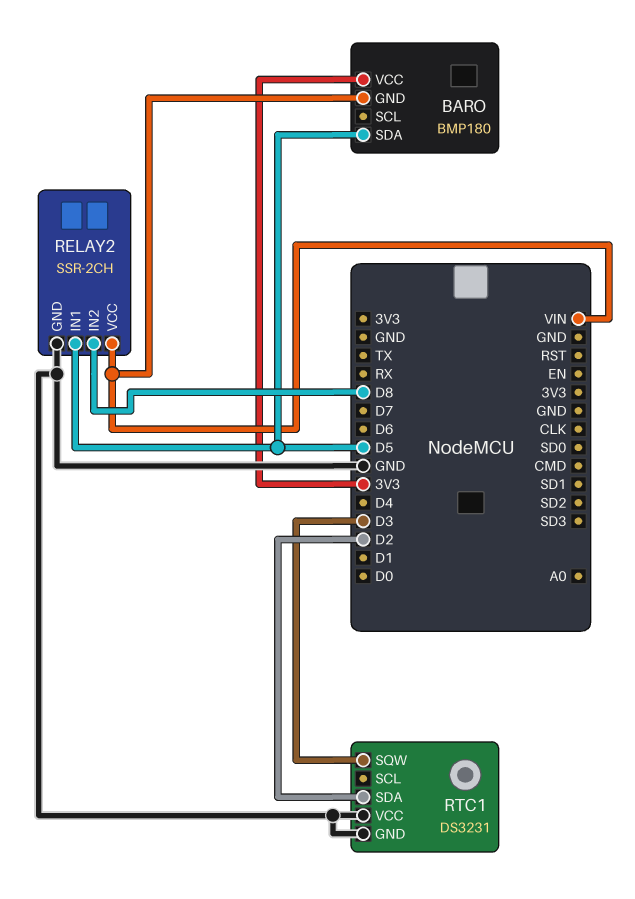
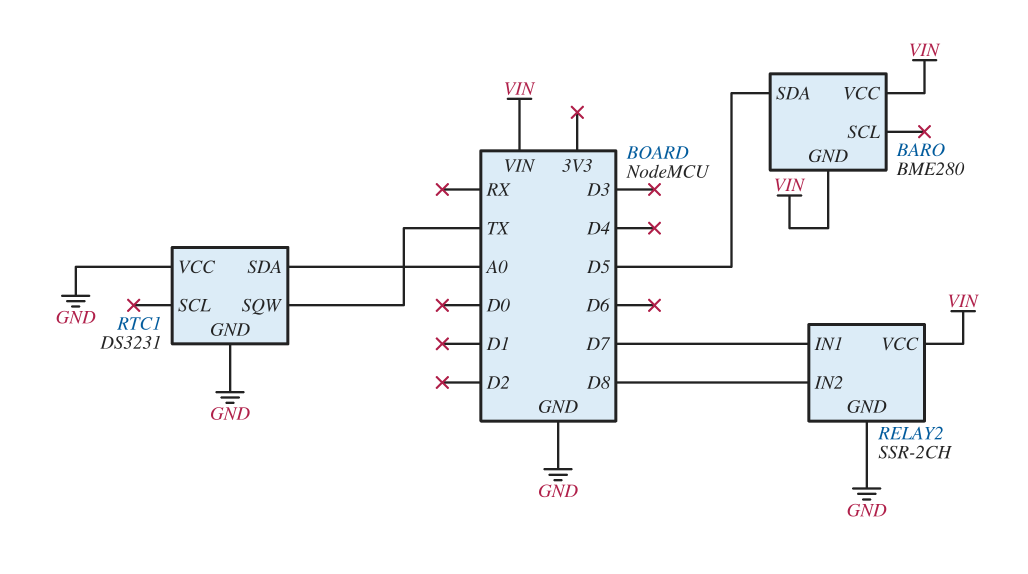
BARO: BMP180 -> BME280
BARO pin VCC: 3V3 -> VIN
RELAY2 pin IN1: D5 -> D7
RTC1 pin SDA: D2 -> A0
RTC1 pin SQW: D3 -> TX

